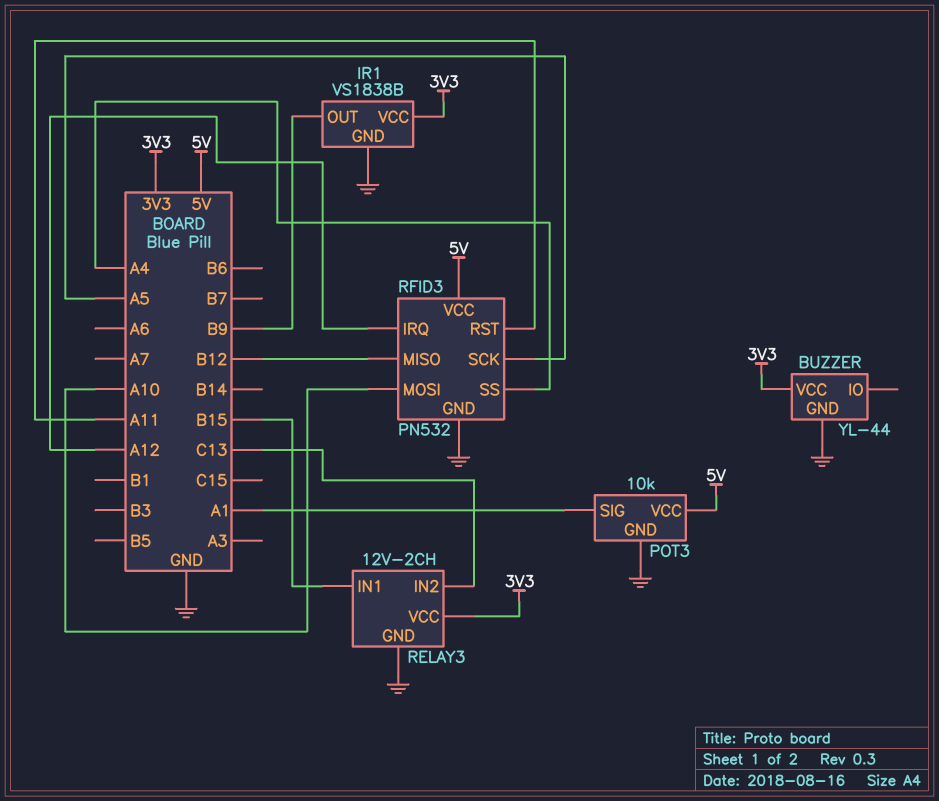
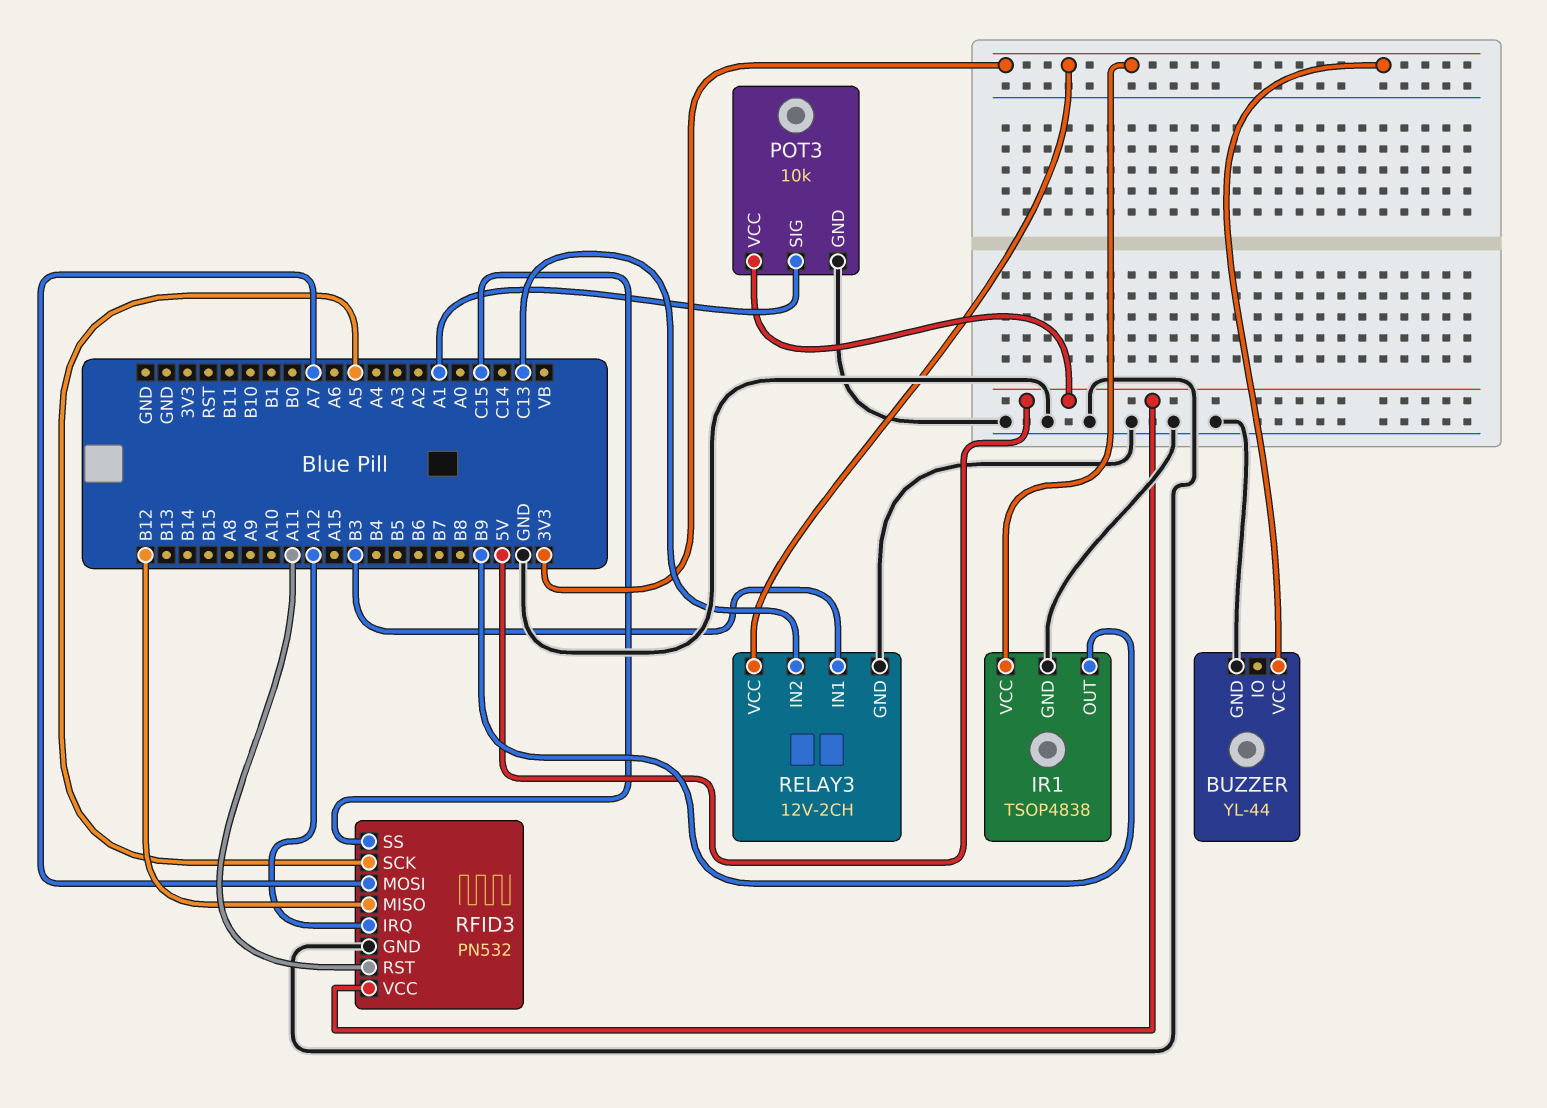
IR1: VS1838B -> TSOP4838
RELAY3 pin IN1: B15 -> B3
RFID3 pin MOSI: A10 -> A7
RFID3 pin SS: A4 -> C15

